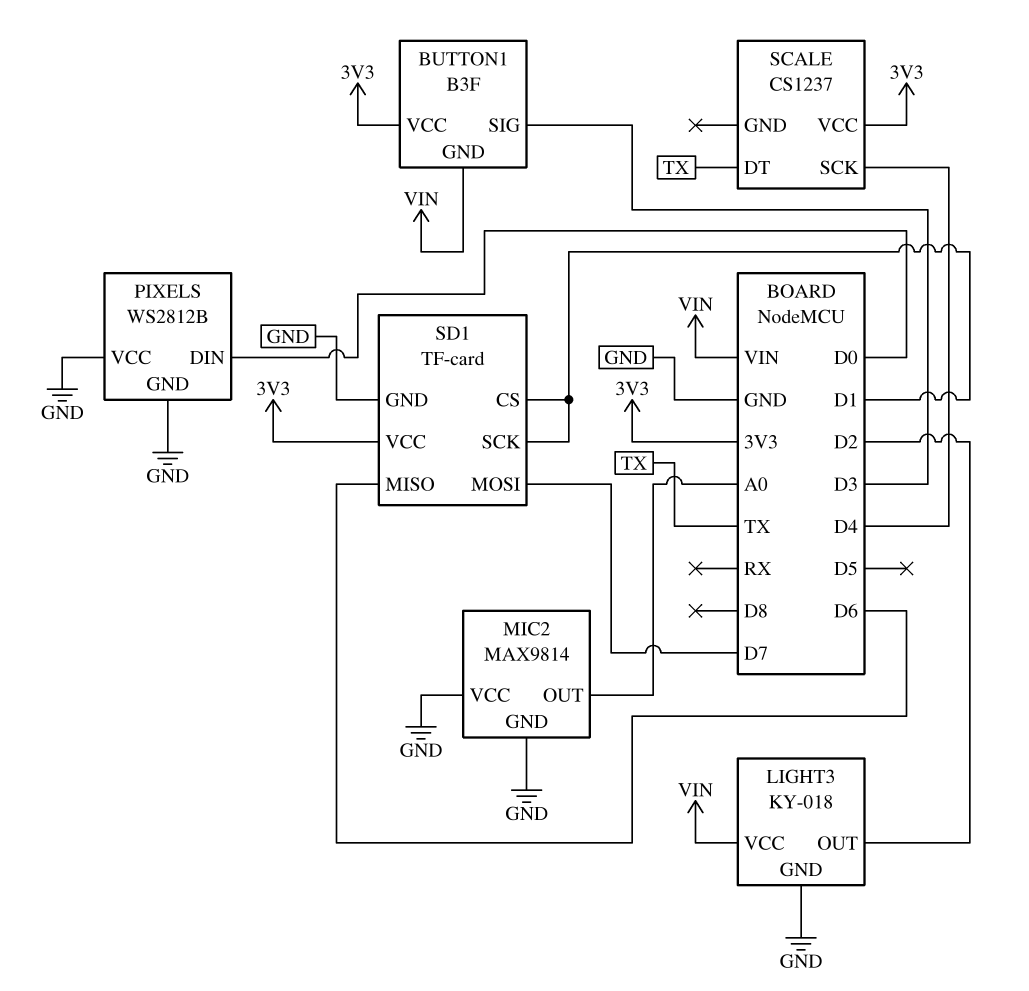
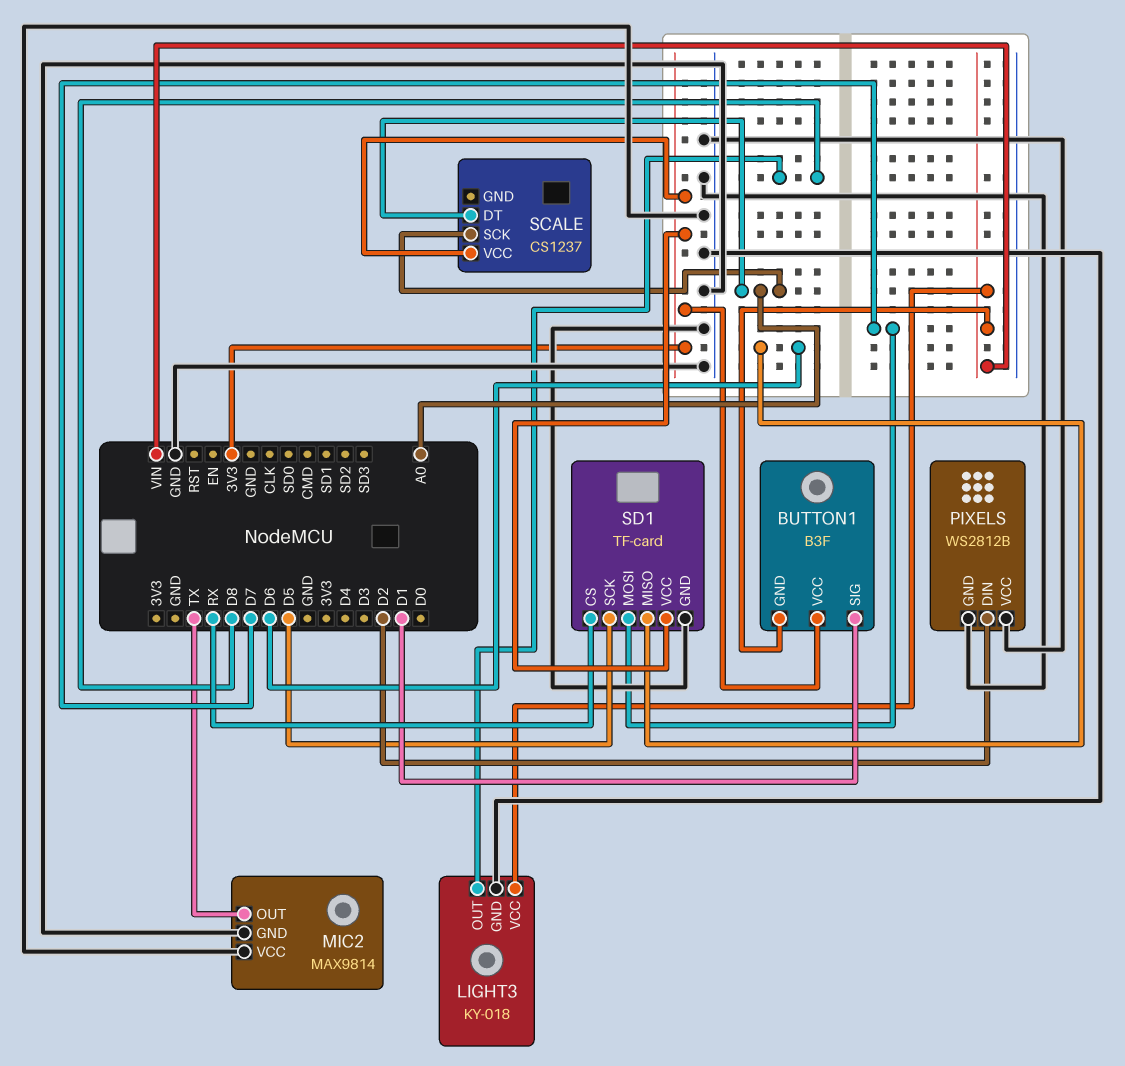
BUTTON1 pin SIG: D3 -> D1
LIGHT3 pin OUT: D2 -> D8
MIC2 pin OUT: A0 -> TX
PIXELS pin DIN: D0 -> D2
SCALE pin DT: TX -> A0
SCALE pin SCK: D4 -> A0
SD1 pin CS: D1 -> RX
SD1 pin SCK: D1 -> D5

